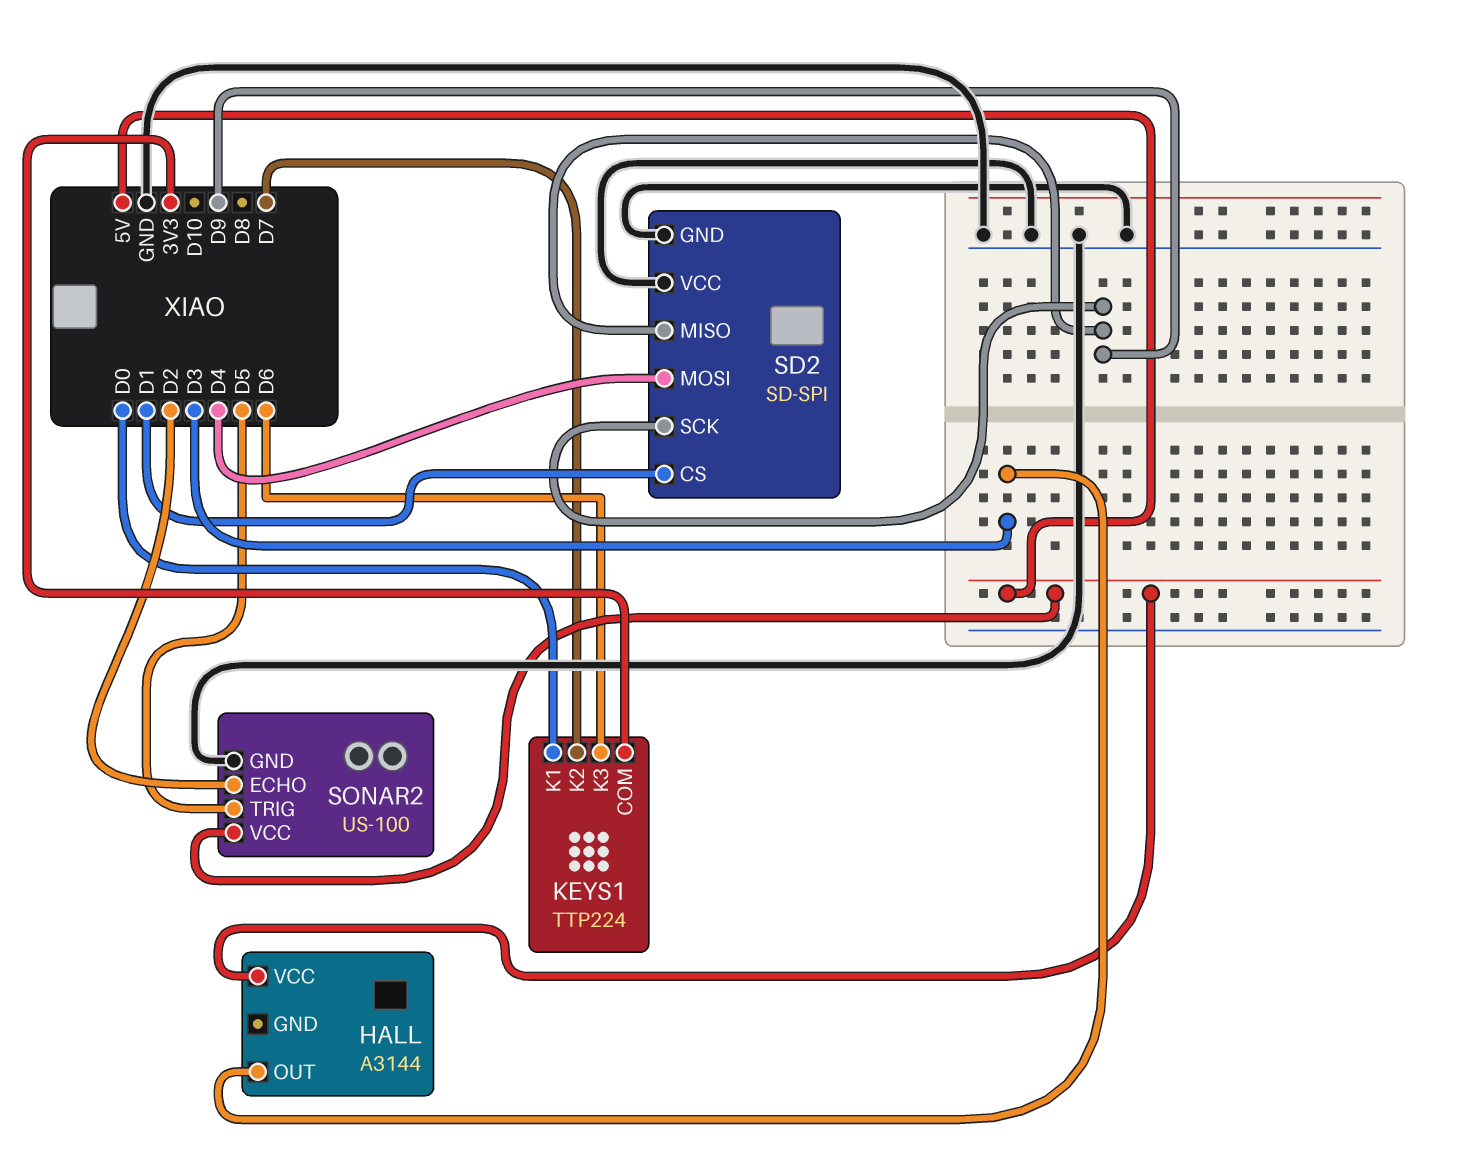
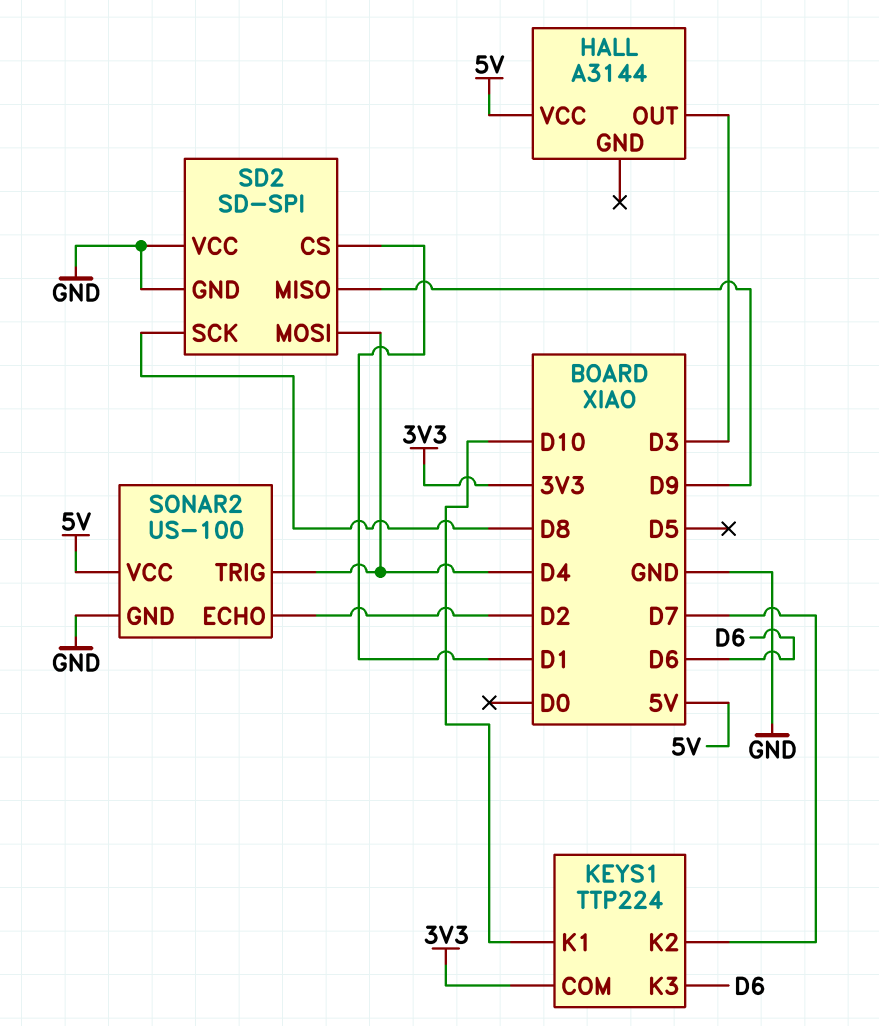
KEYS1 pin K1: D0 -> D10
SD2 pin SCK: D9 -> D8
SONAR2 pin TRIG: D5 -> D4

